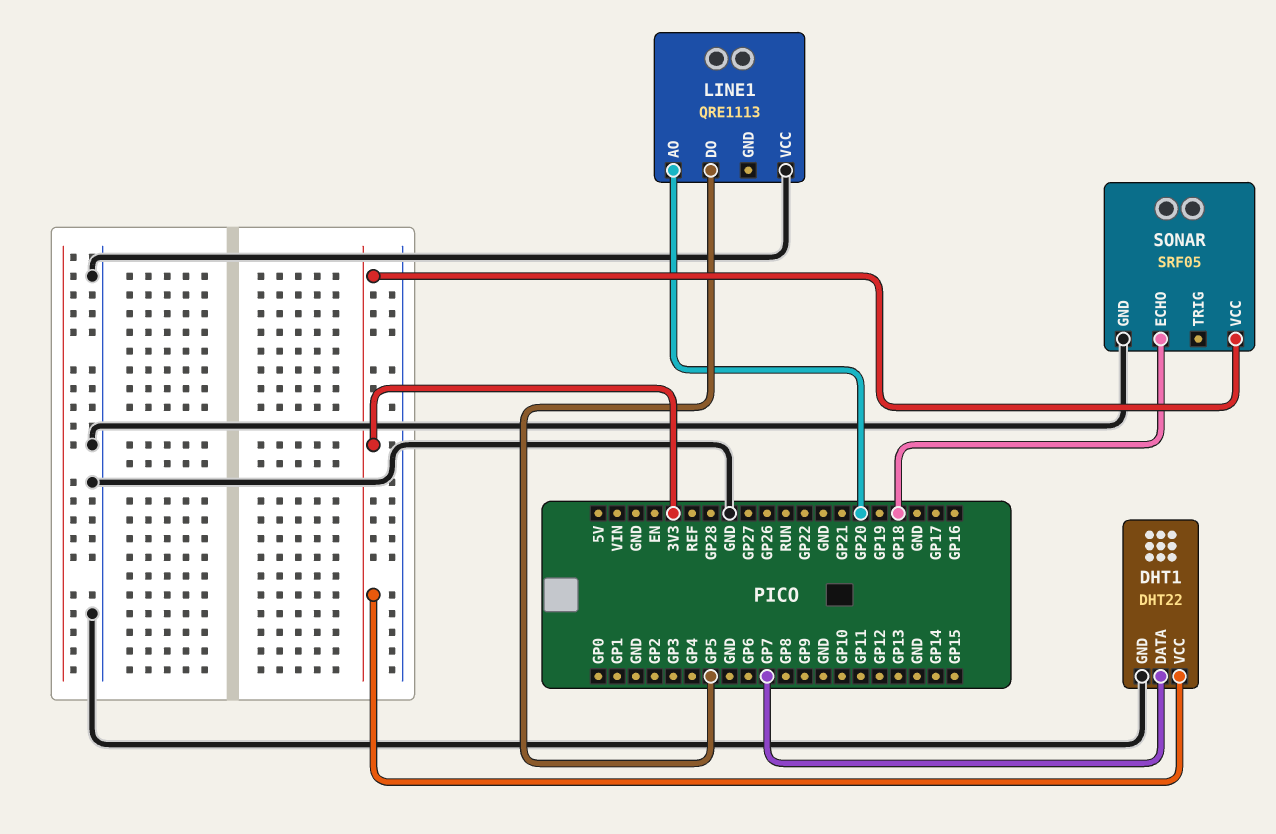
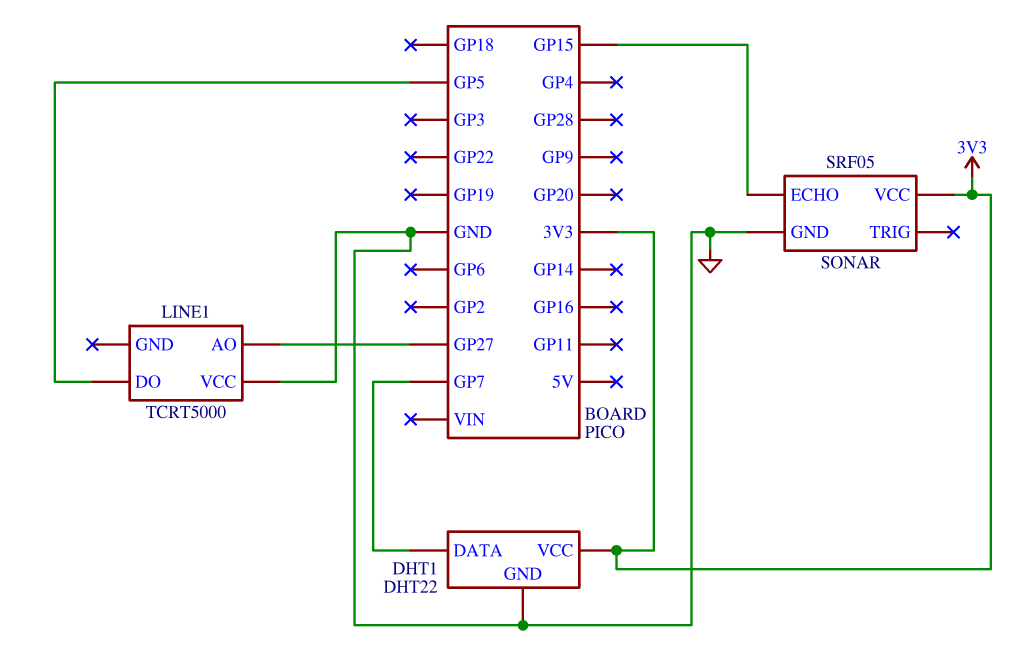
LINE1: QRE1113 -> TCRT5000
LINE1 pin AO: GP20 -> GP27
SONAR pin ECHO: GP18 -> GP15

